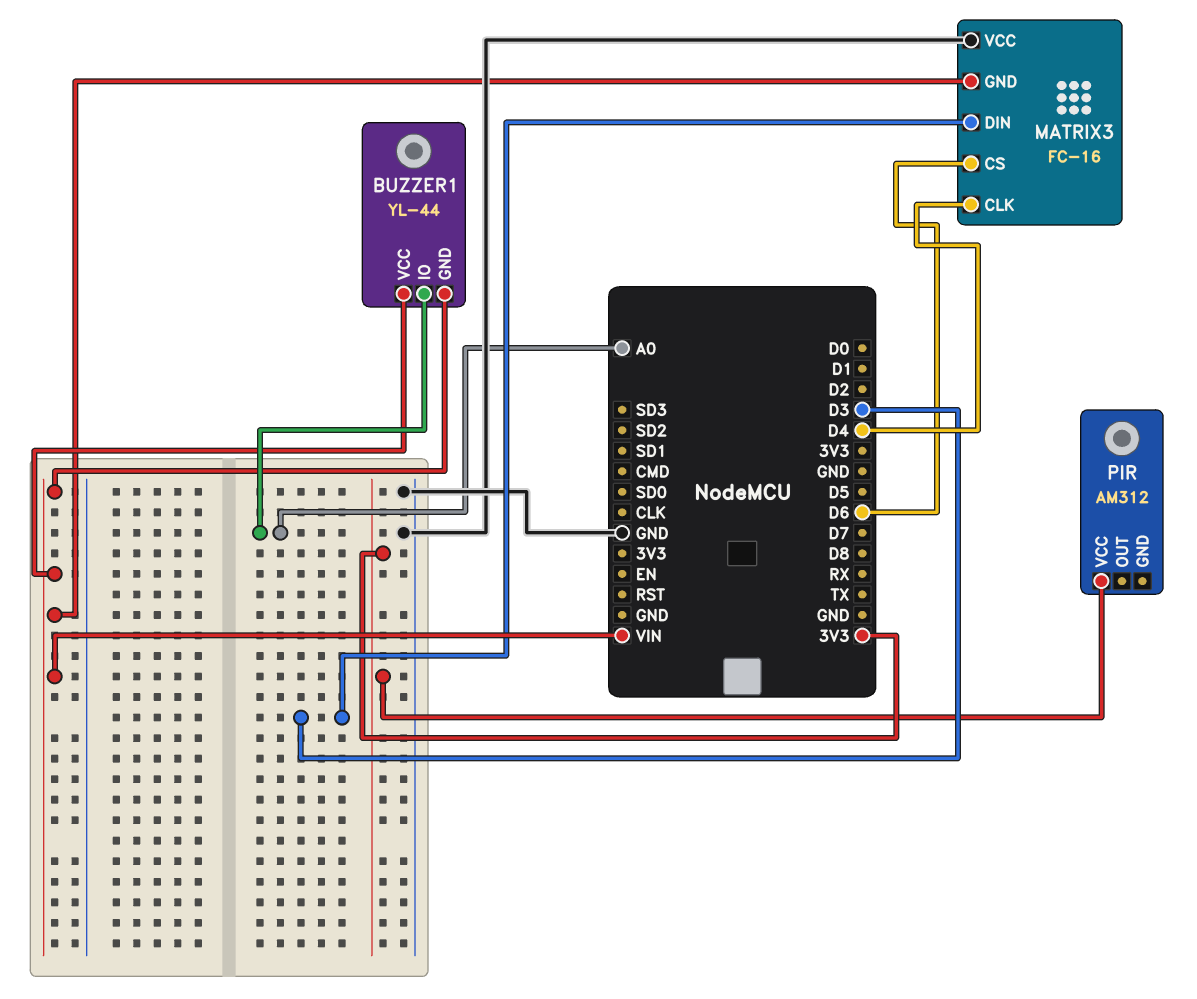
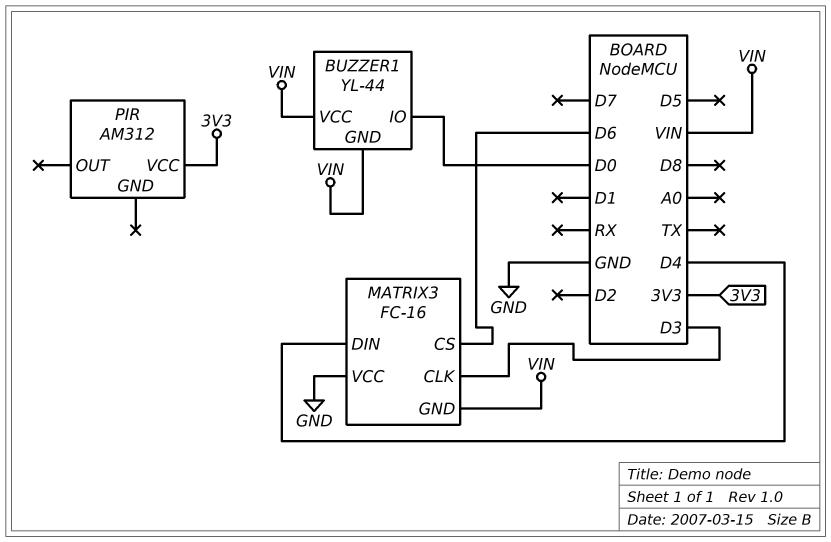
BUZZER1 pin IO: A0 -> D0
MATRIX3 pin CLK: D4 -> D3
MATRIX3 pin DIN: D3 -> D4

